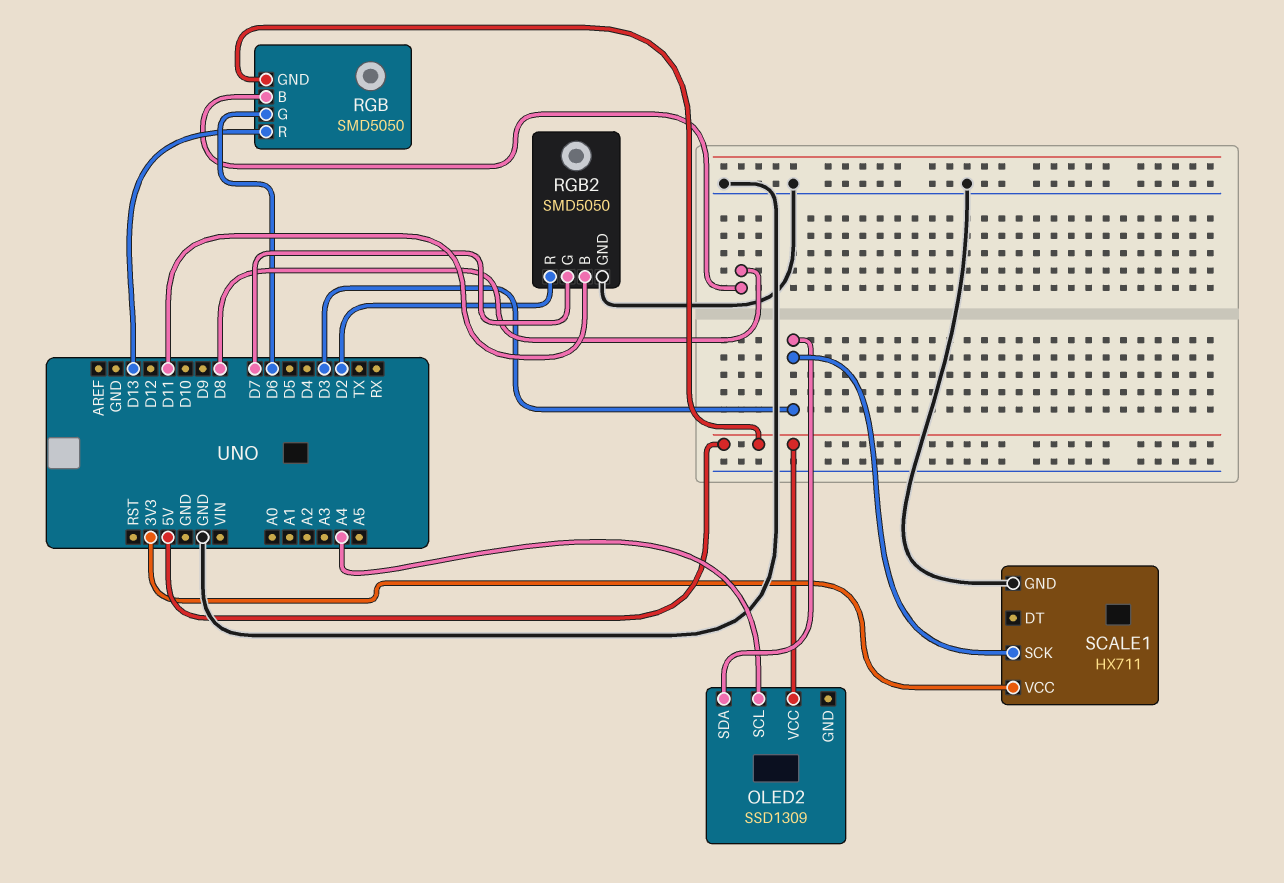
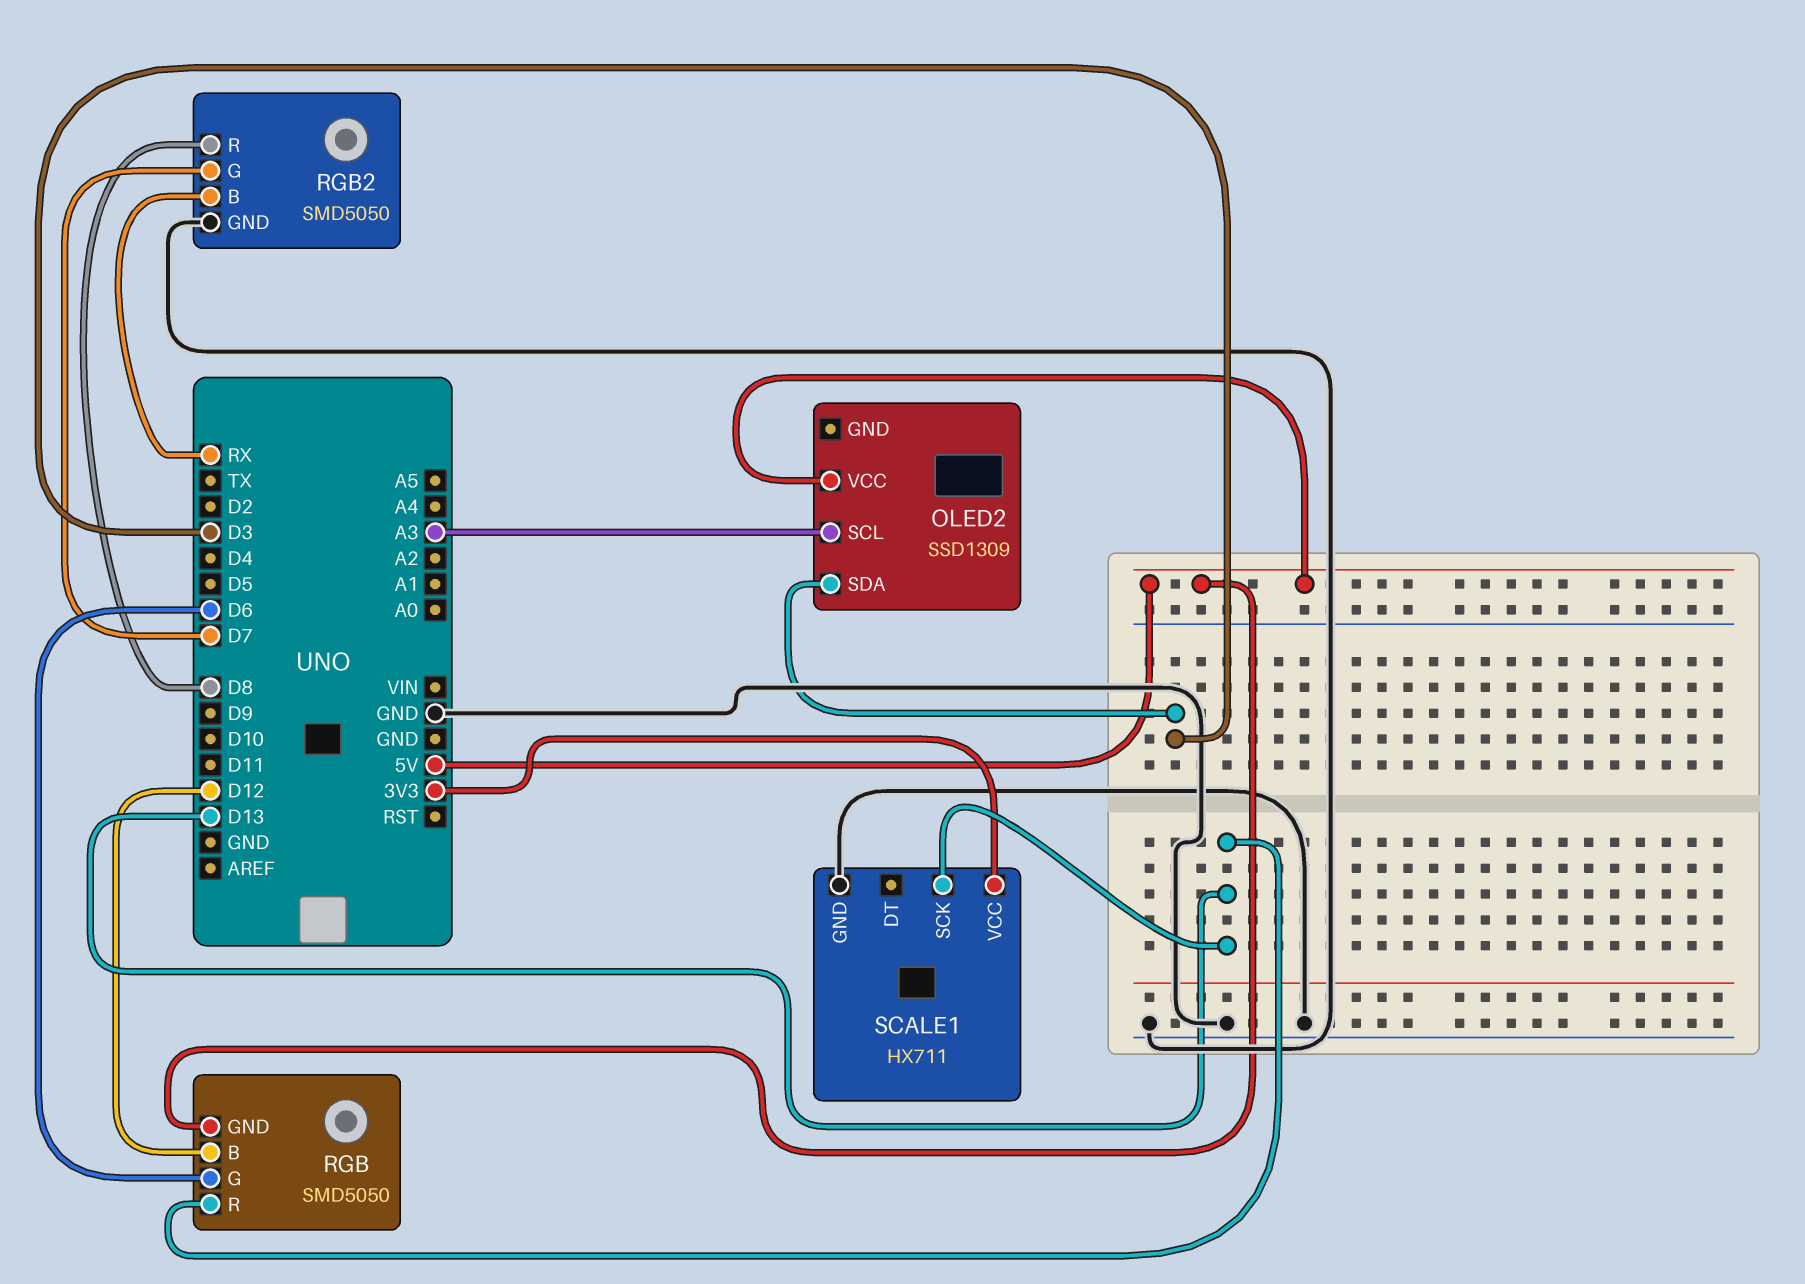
OLED2 pin SCL: A4 -> A3
RGB pin B: D8 -> D12
RGB2 pin B: D11 -> RX
RGB2 pin R: D2 -> D8
SCALE1 pin SCK: D3 -> D13

